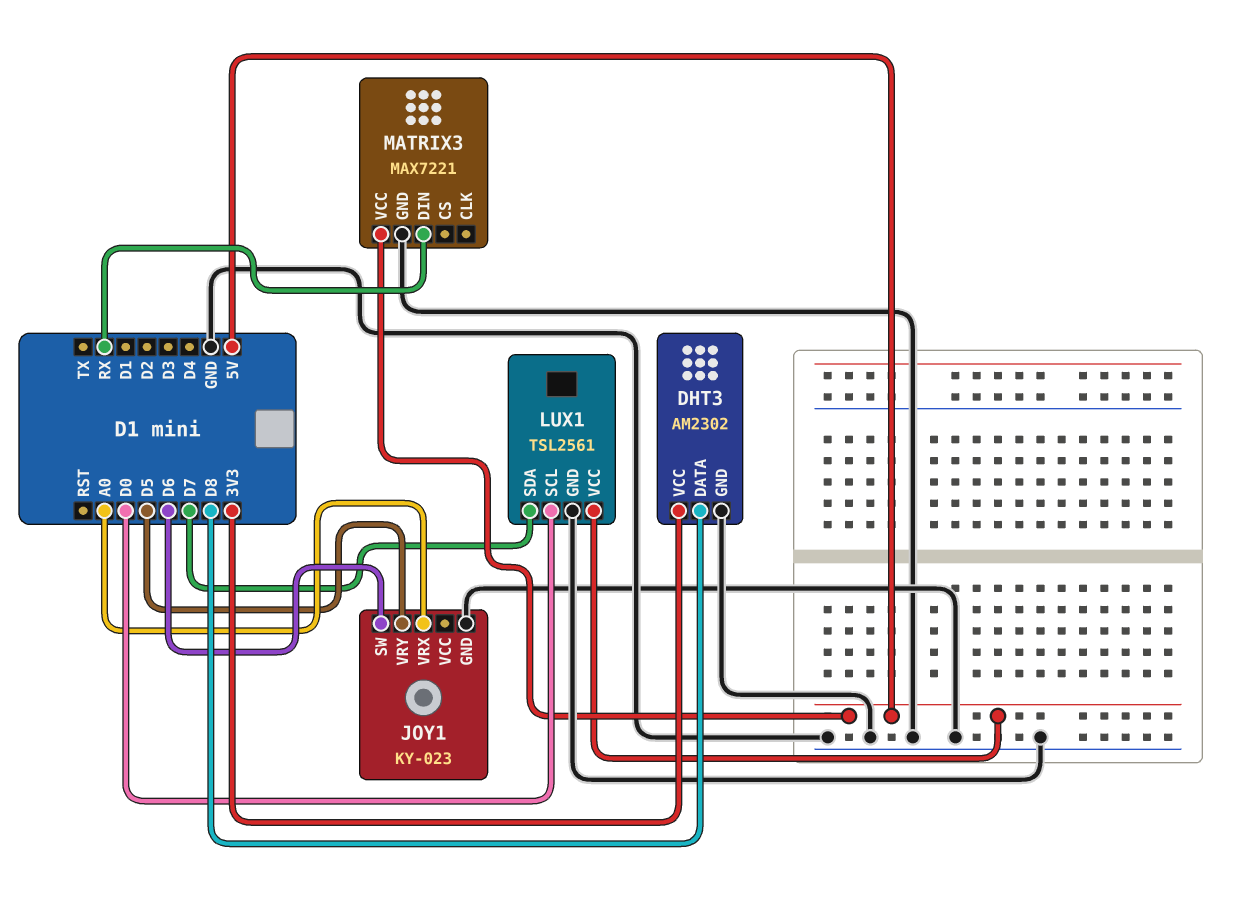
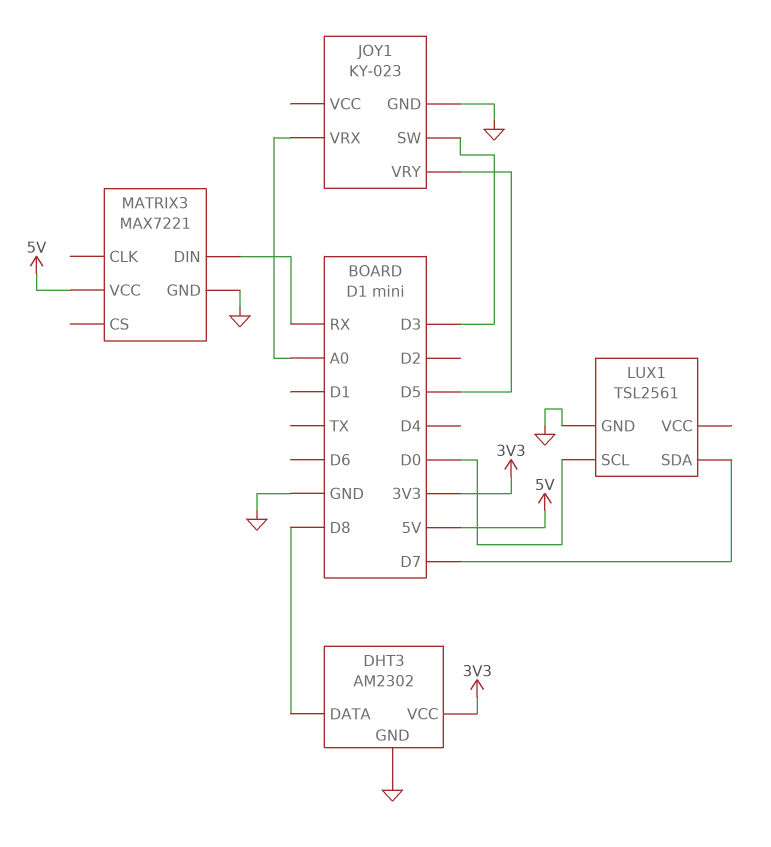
JOY1 pin SW: D6 -> D3
LUX1 pin VCC: 5V -> none

